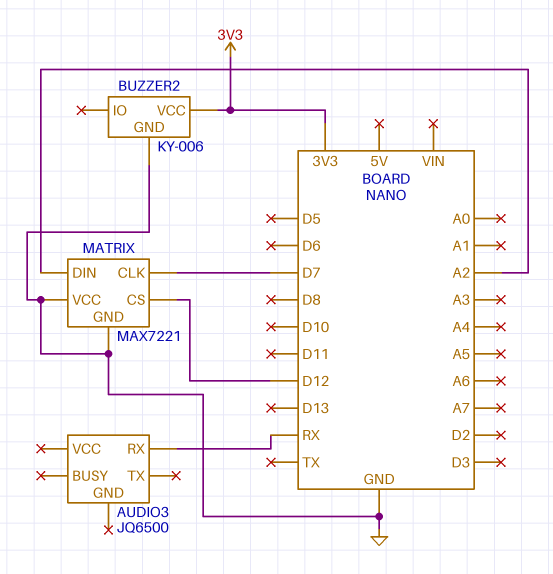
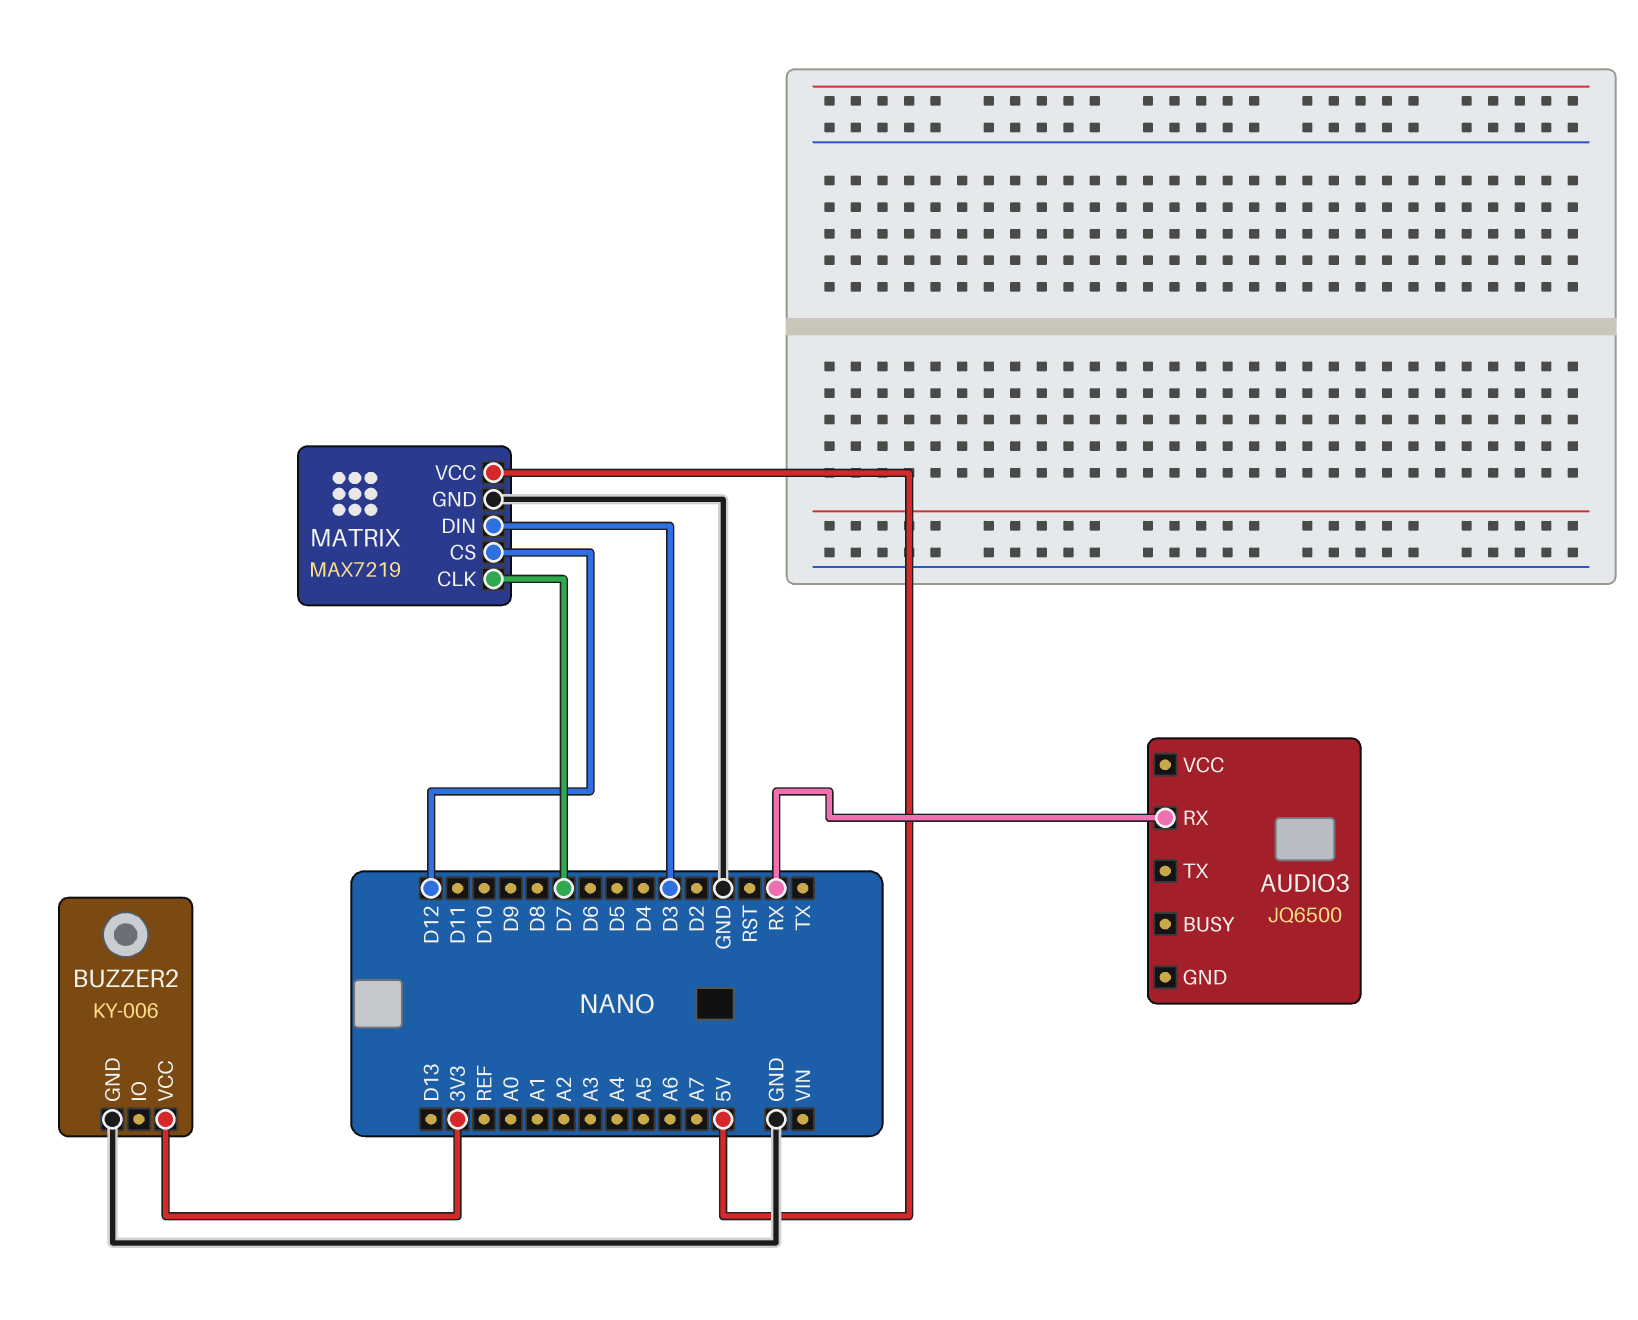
MATRIX: MAX7221 -> MAX7219
MATRIX pin DIN: A2 -> D3
MATRIX pin VCC: GND -> 5V

